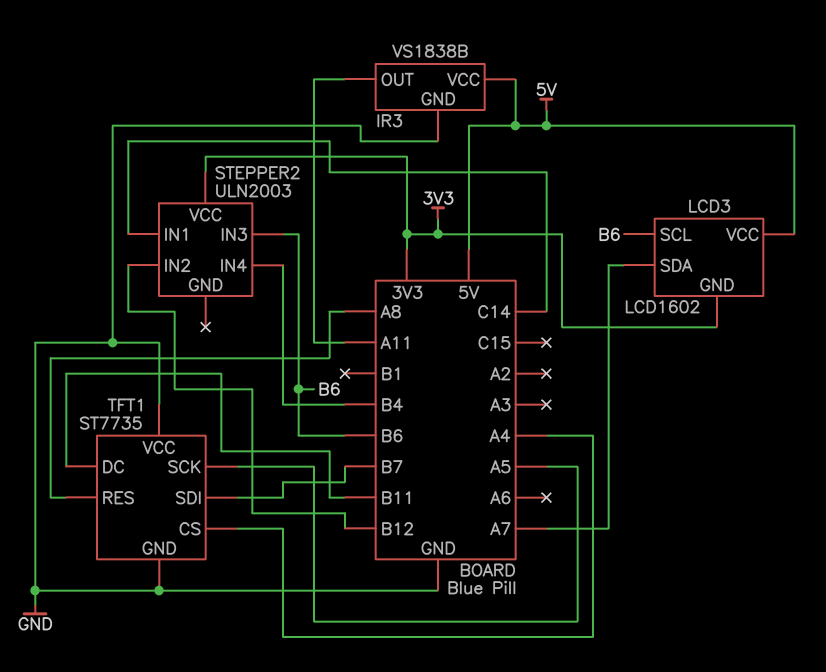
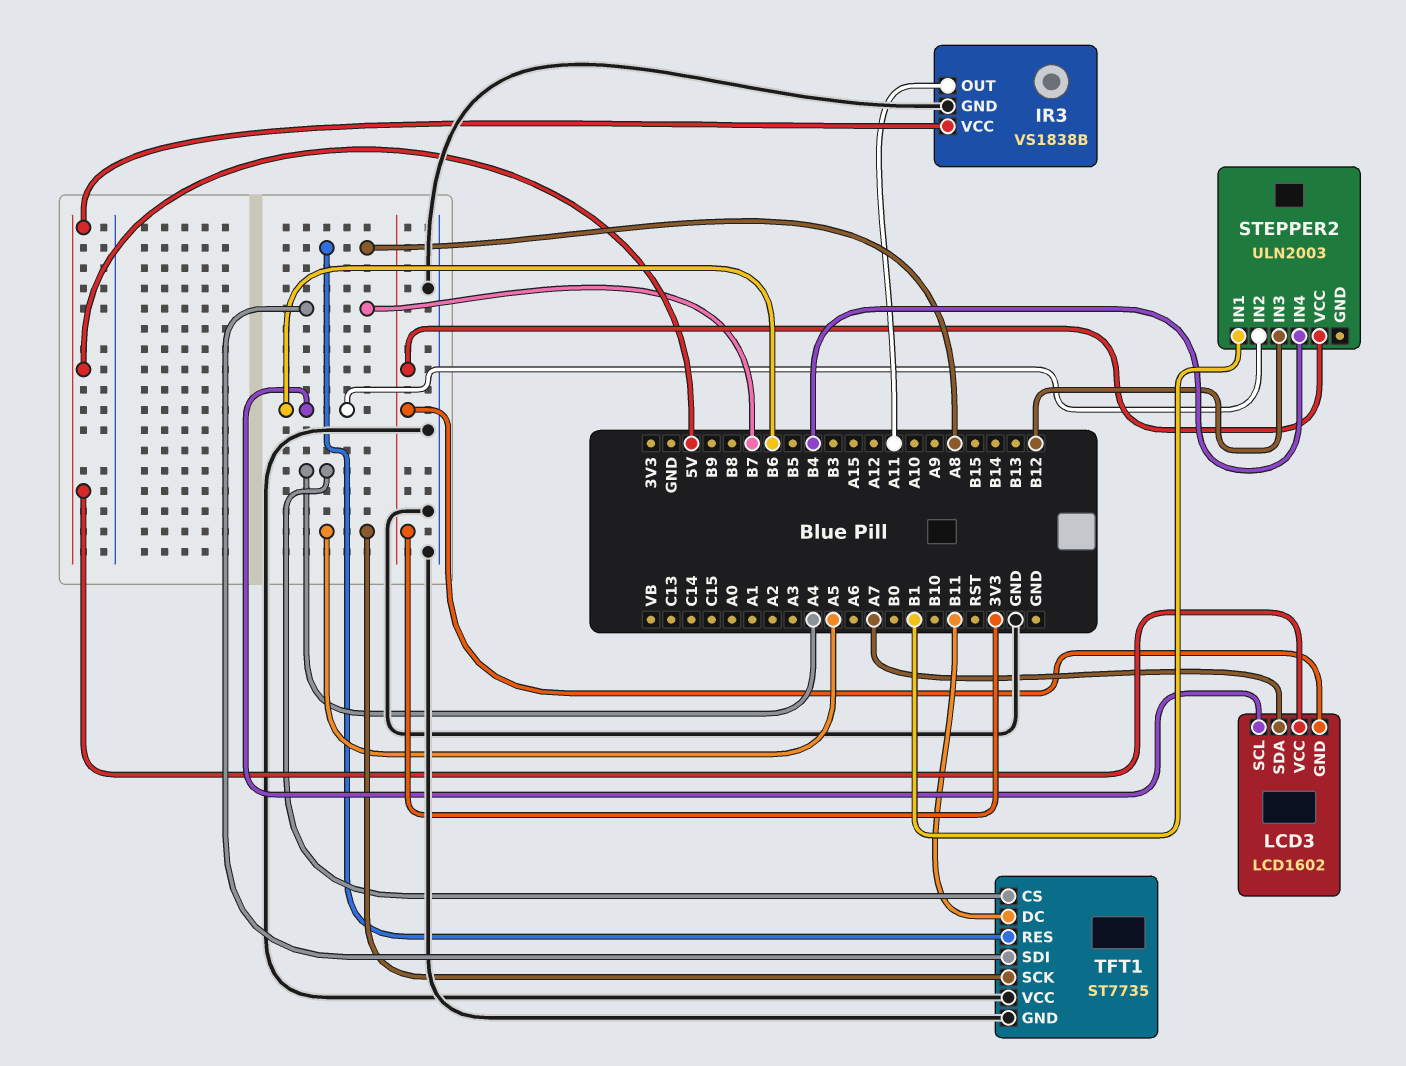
STEPPER2 pin IN1: C14 -> B1
STEPPER2 pin IN2: B12 -> B6
STEPPER2 pin IN3: B6 -> B12

